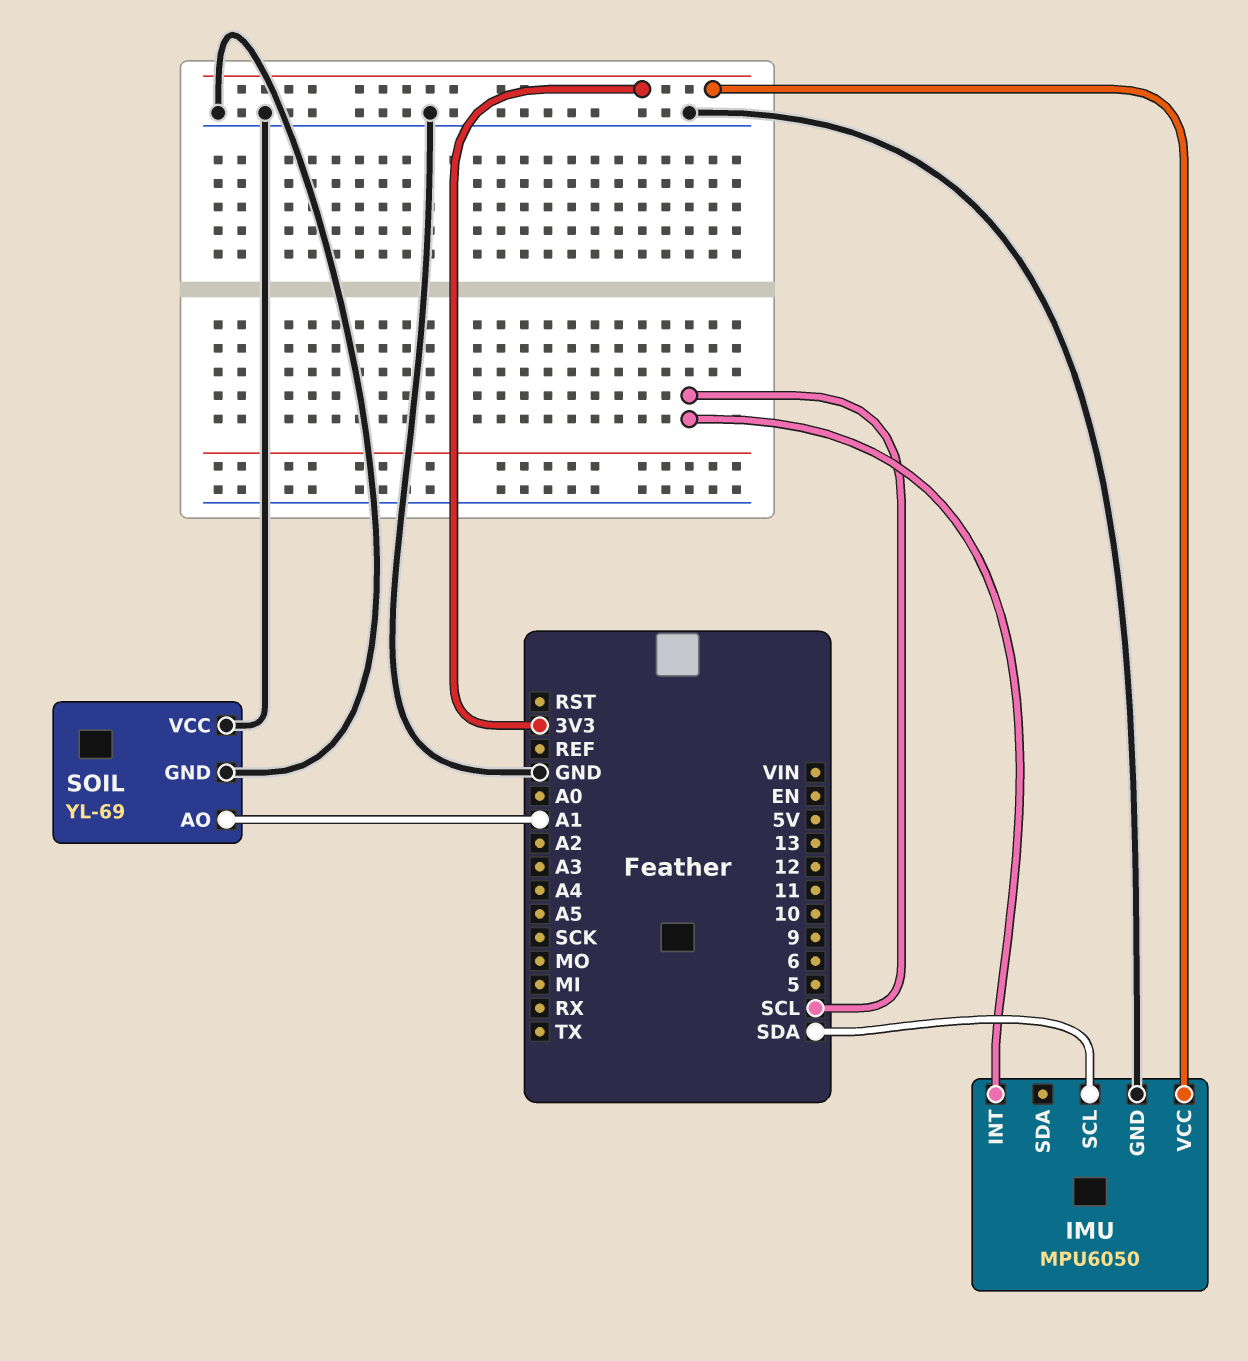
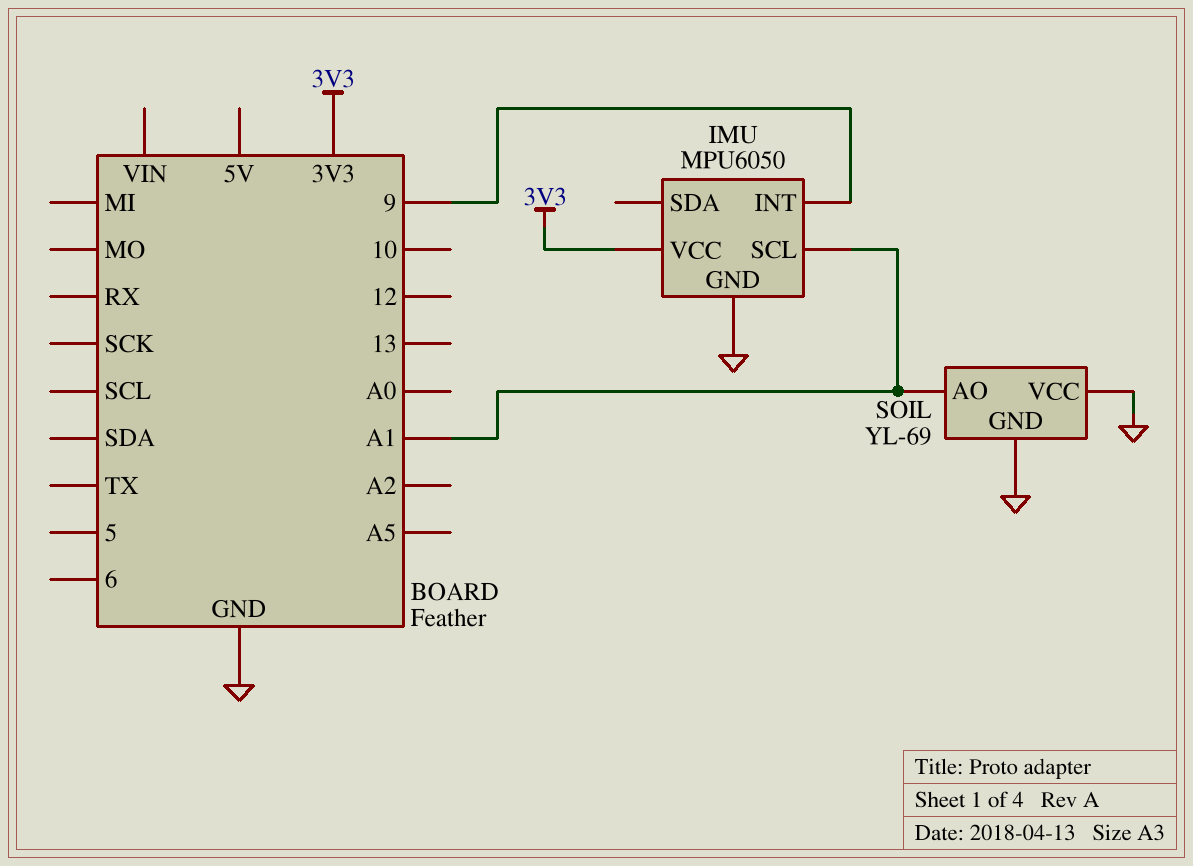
IMU pin INT: SCL -> 9
IMU pin SCL: SDA -> A1

